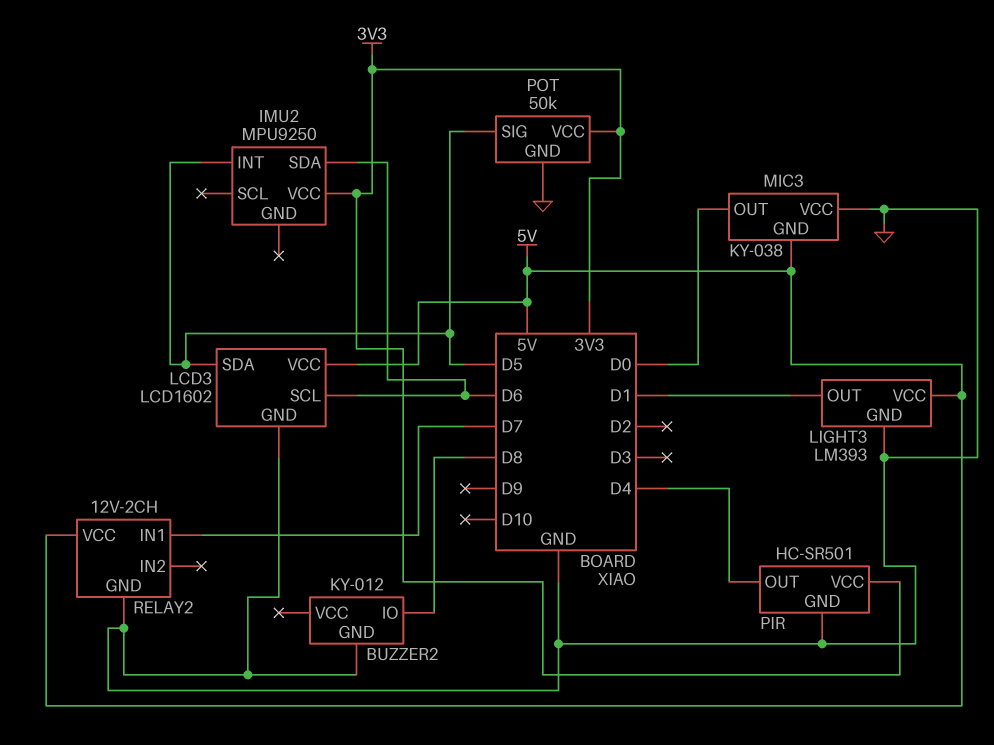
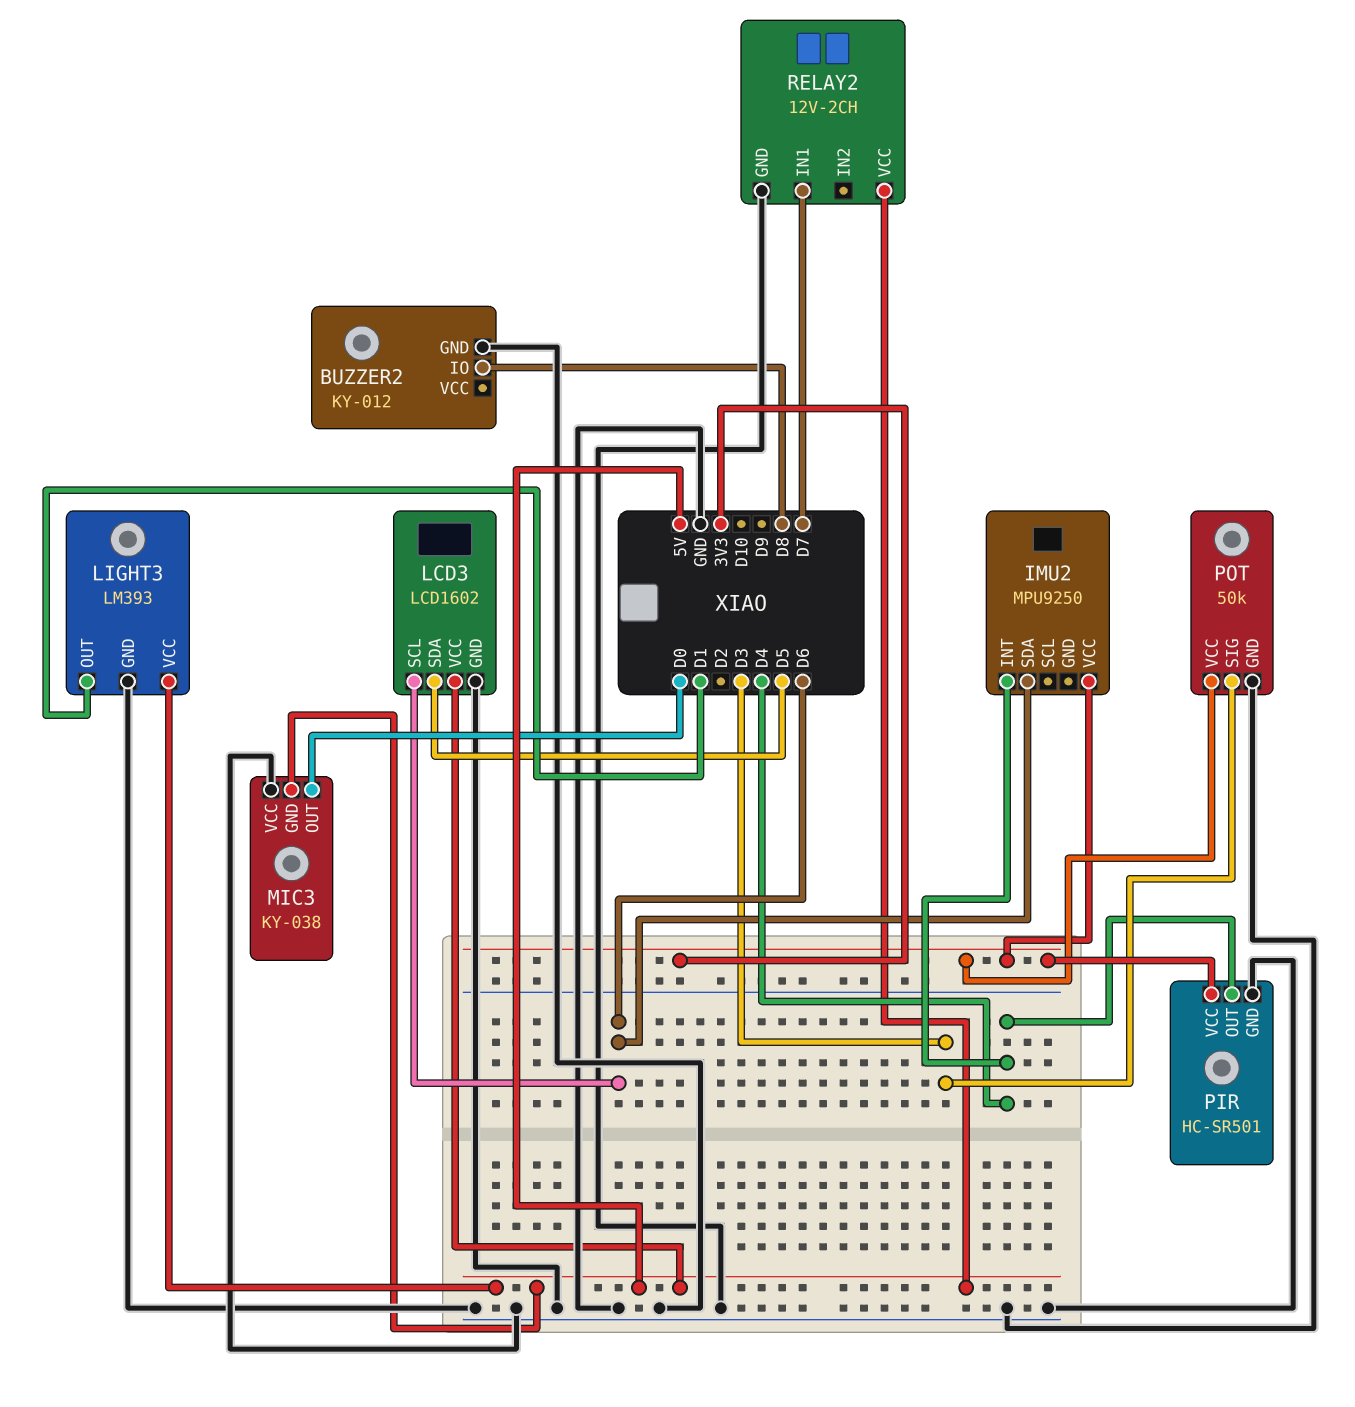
IMU2 pin INT: D5 -> D4
POT pin SIG: D5 -> D3

